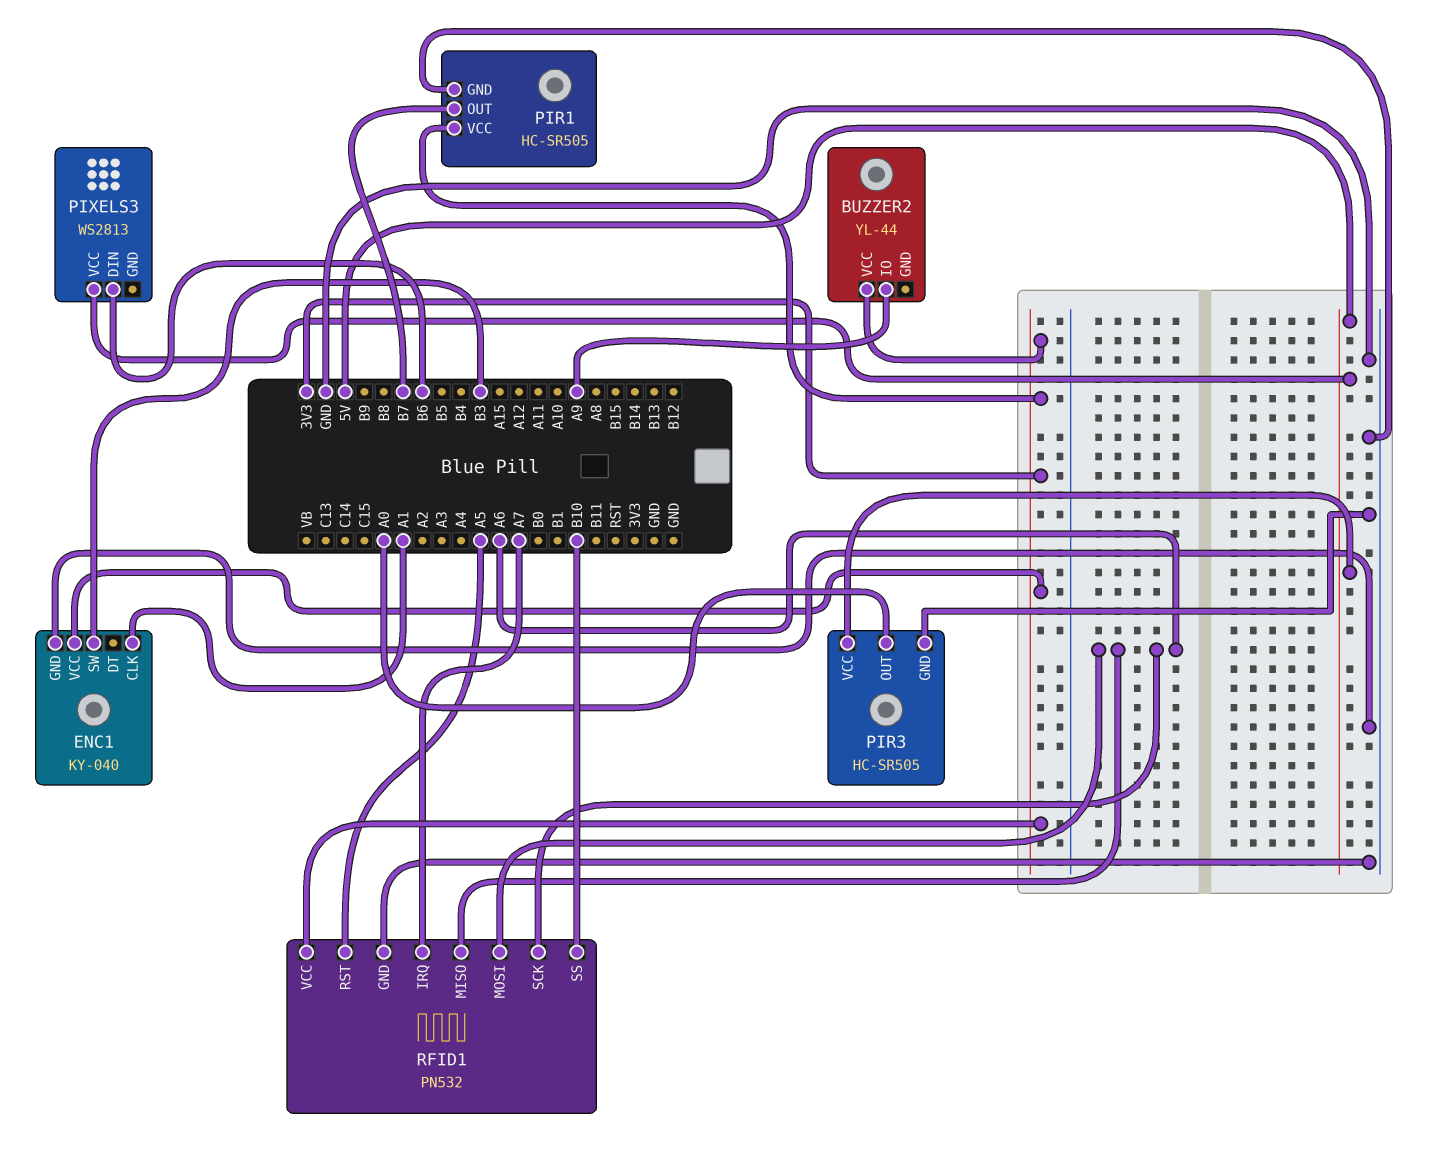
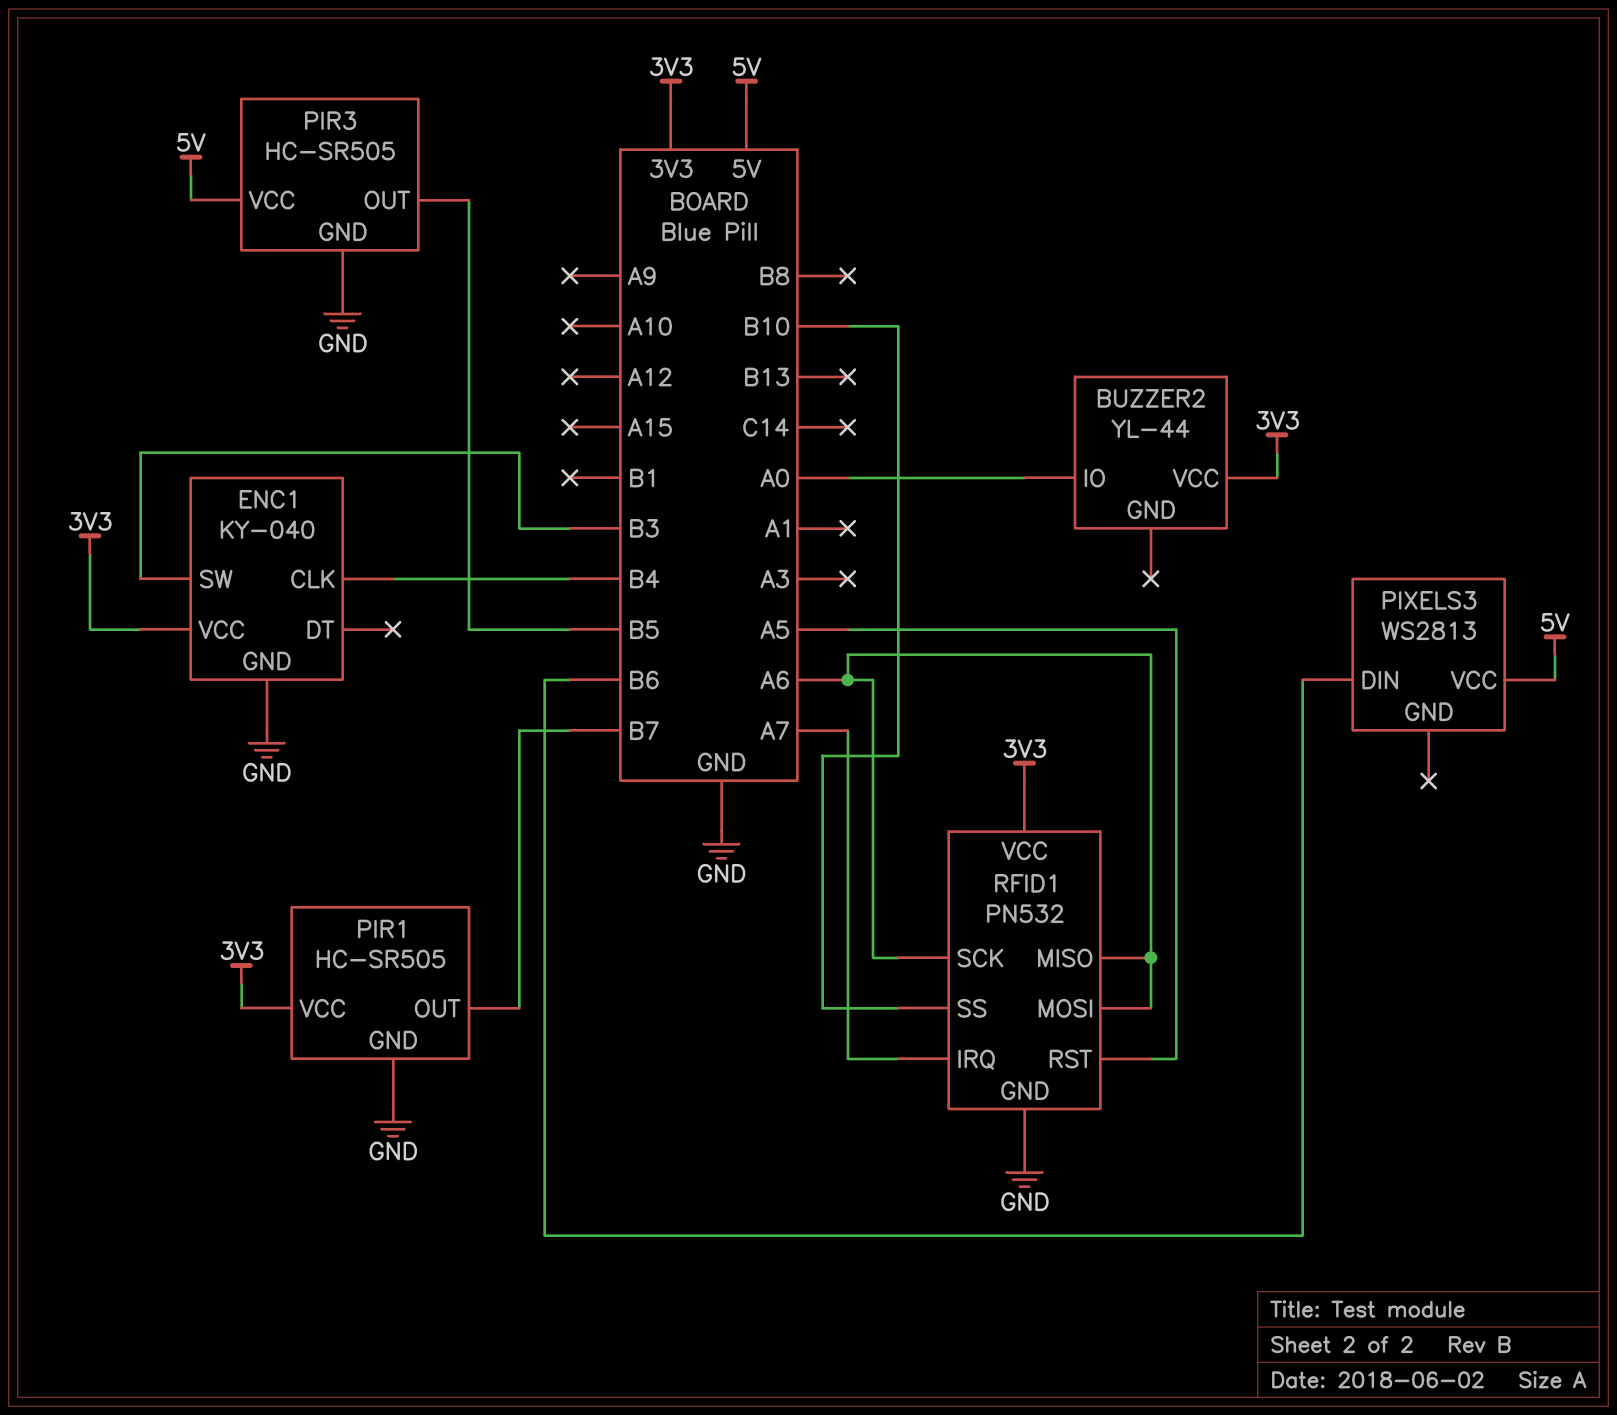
BUZZER2 pin IO: A9 -> A0
ENC1 pin CLK: A1 -> B4
PIR3 pin OUT: A0 -> B5

